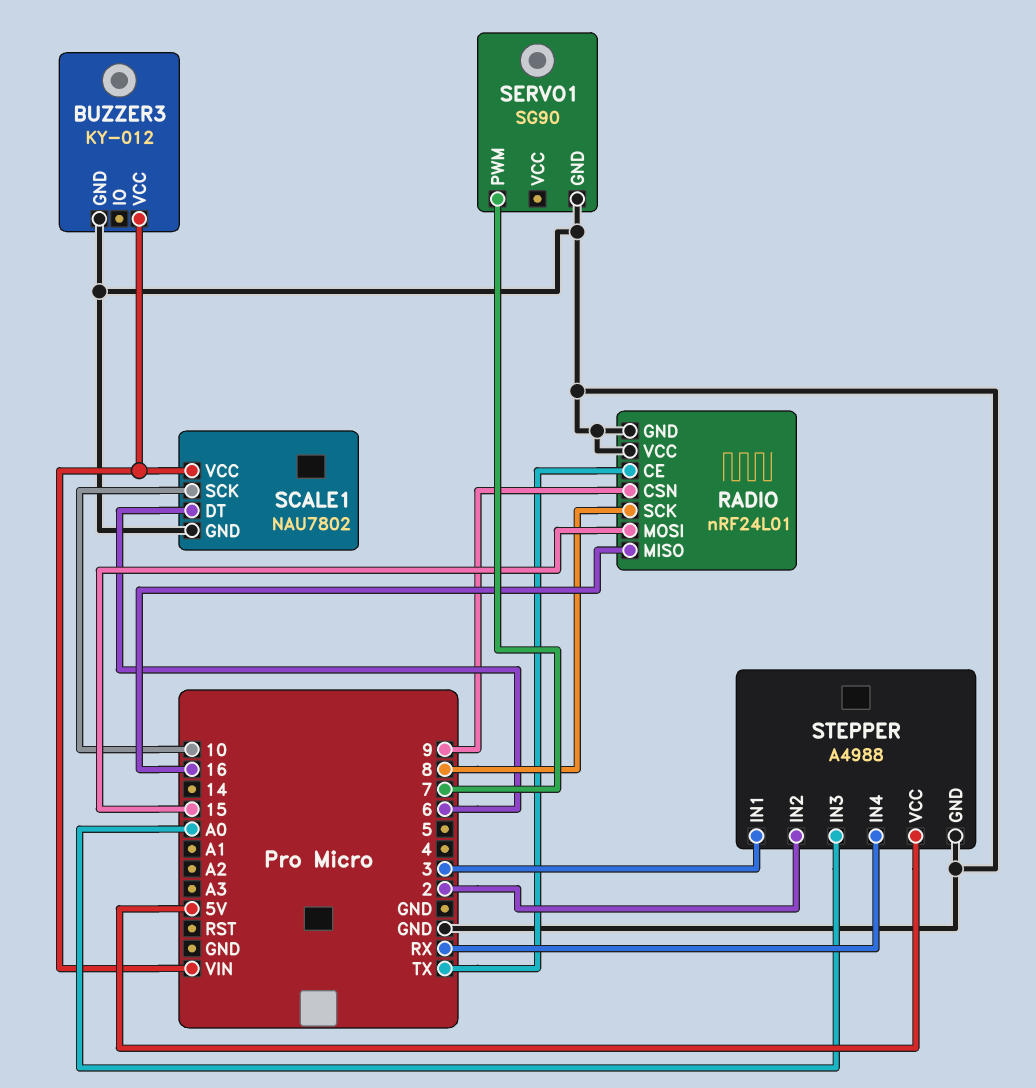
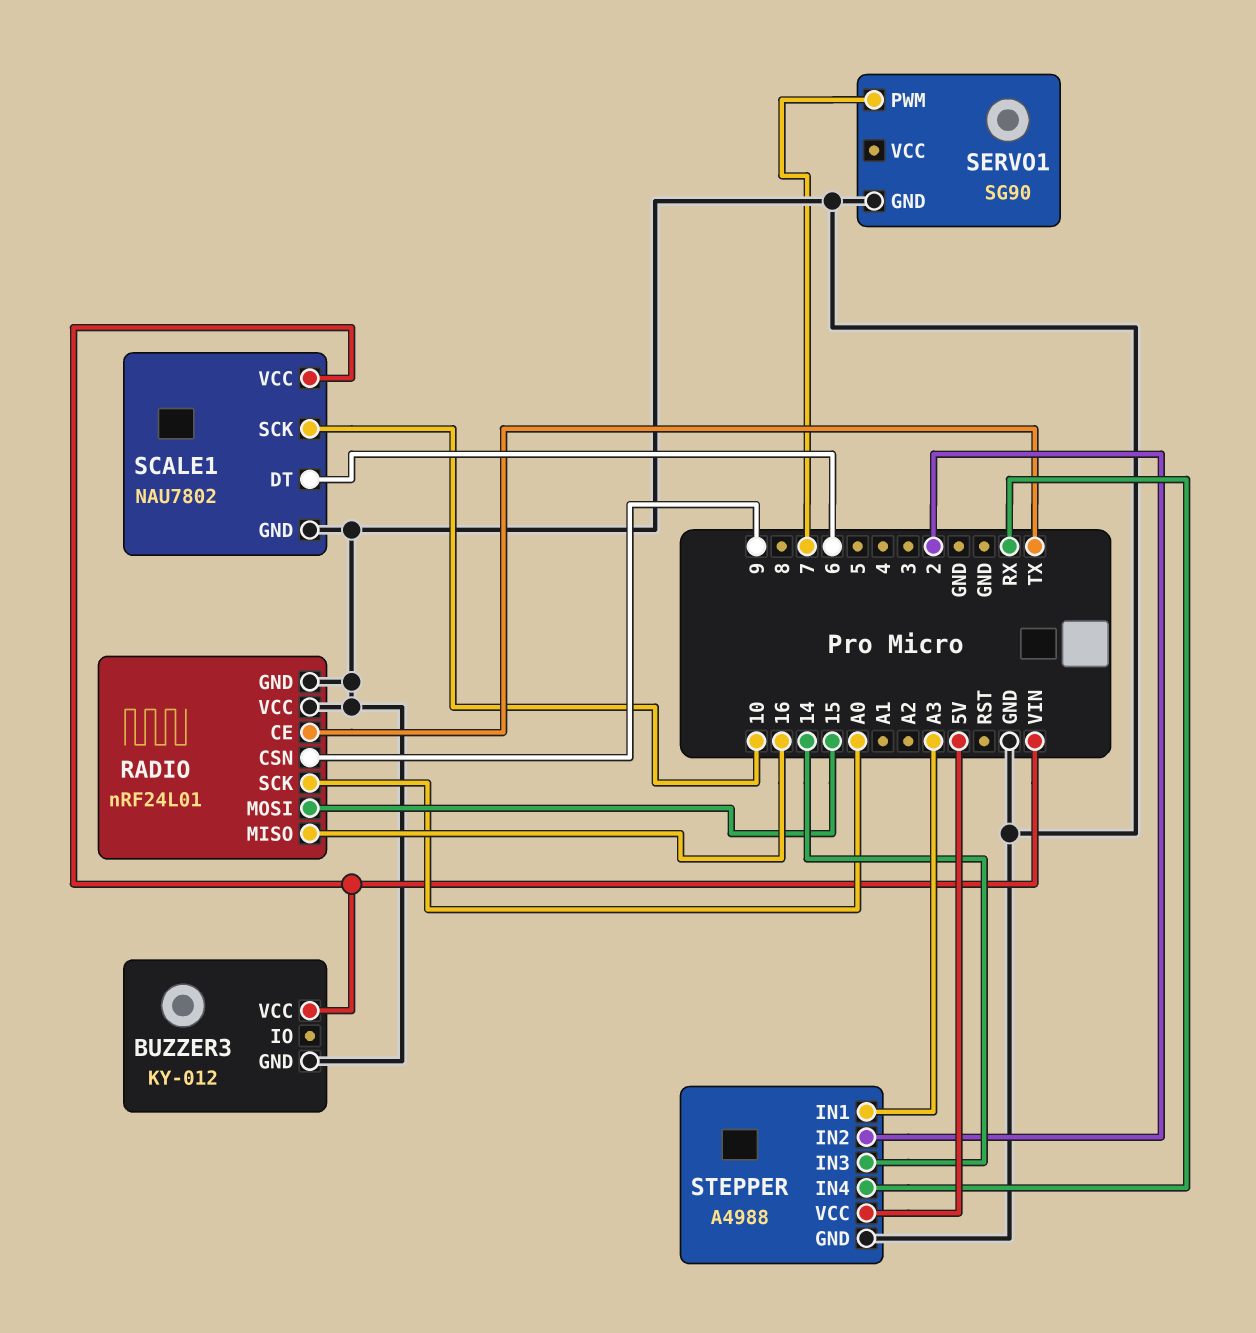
RADIO pin SCK: 8 -> A0
STEPPER pin IN1: 3 -> A3
STEPPER pin IN3: A0 -> 14

